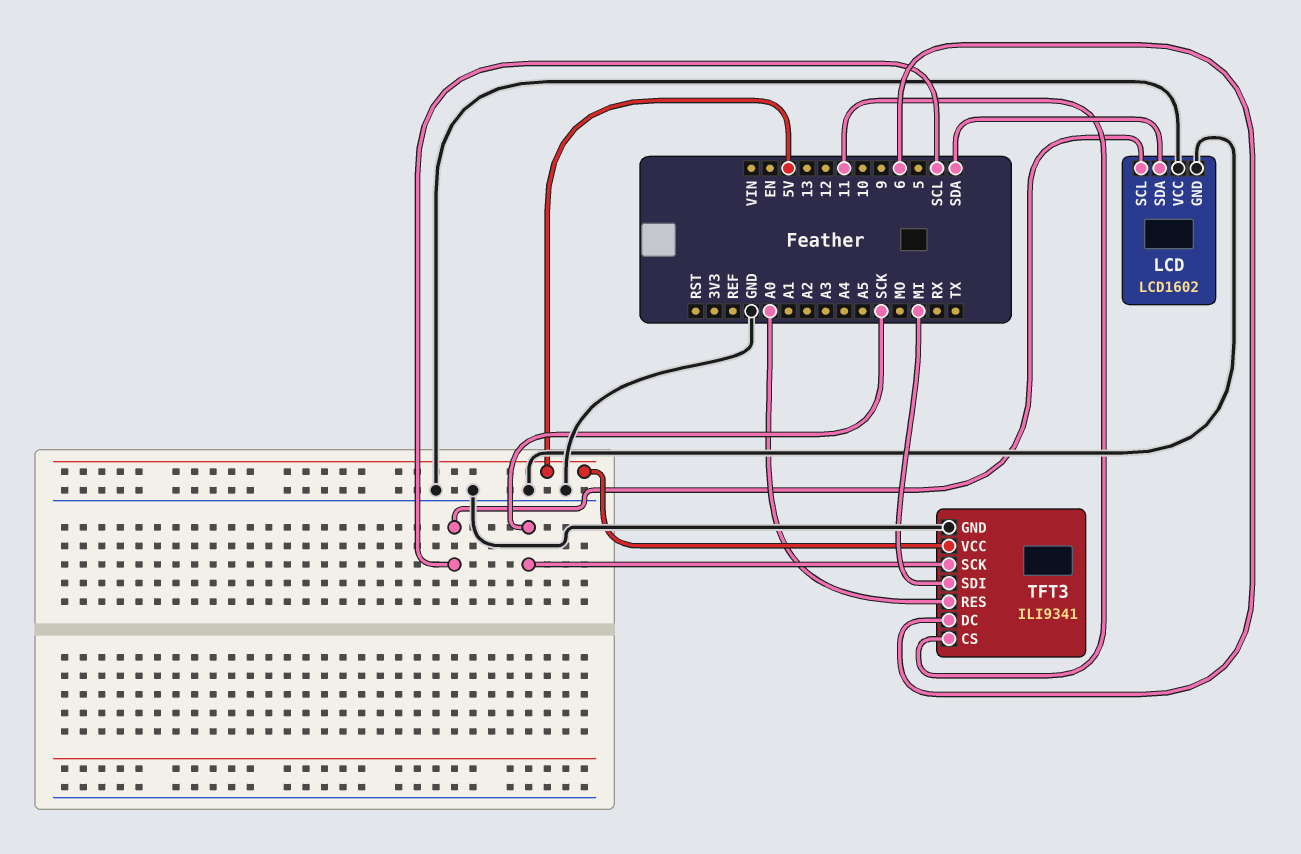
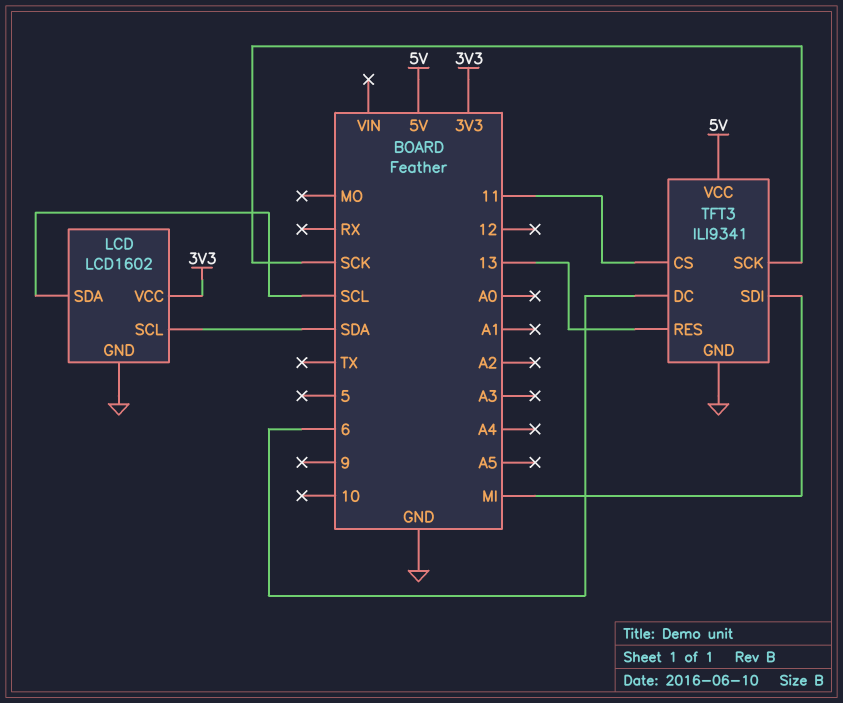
LCD pin SCL: SCL -> SDA
LCD pin SDA: SDA -> SCL
LCD pin VCC: GND -> 3V3
TFT3 pin RES: A0 -> 13

